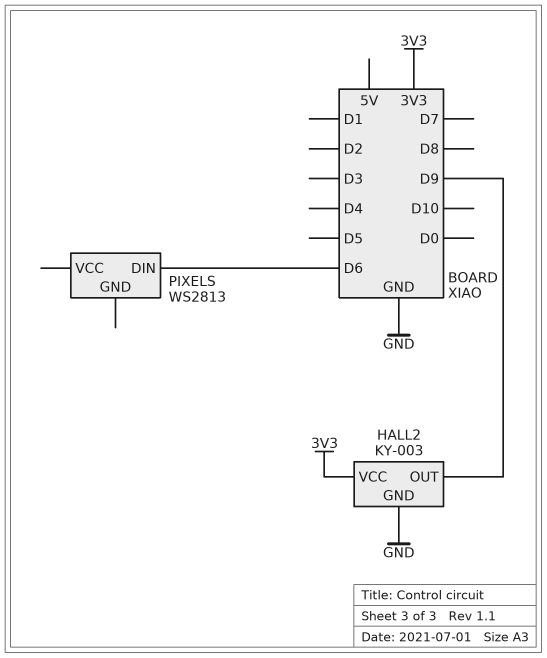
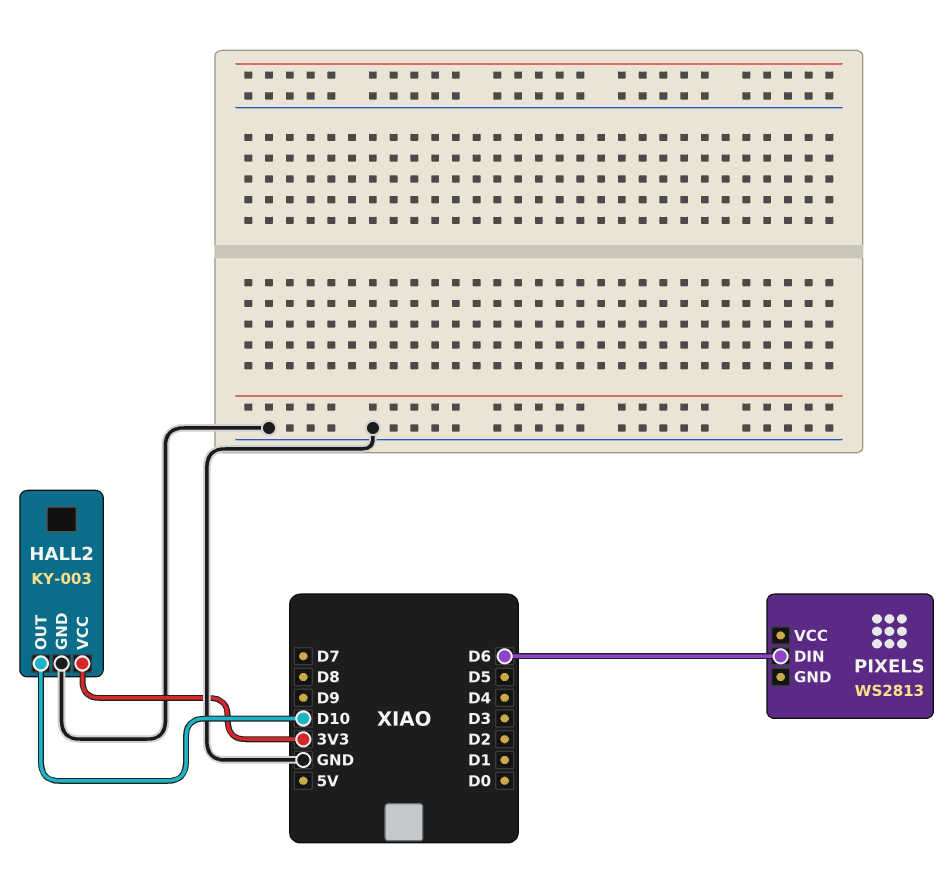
HALL2 pin OUT: D9 -> D10

